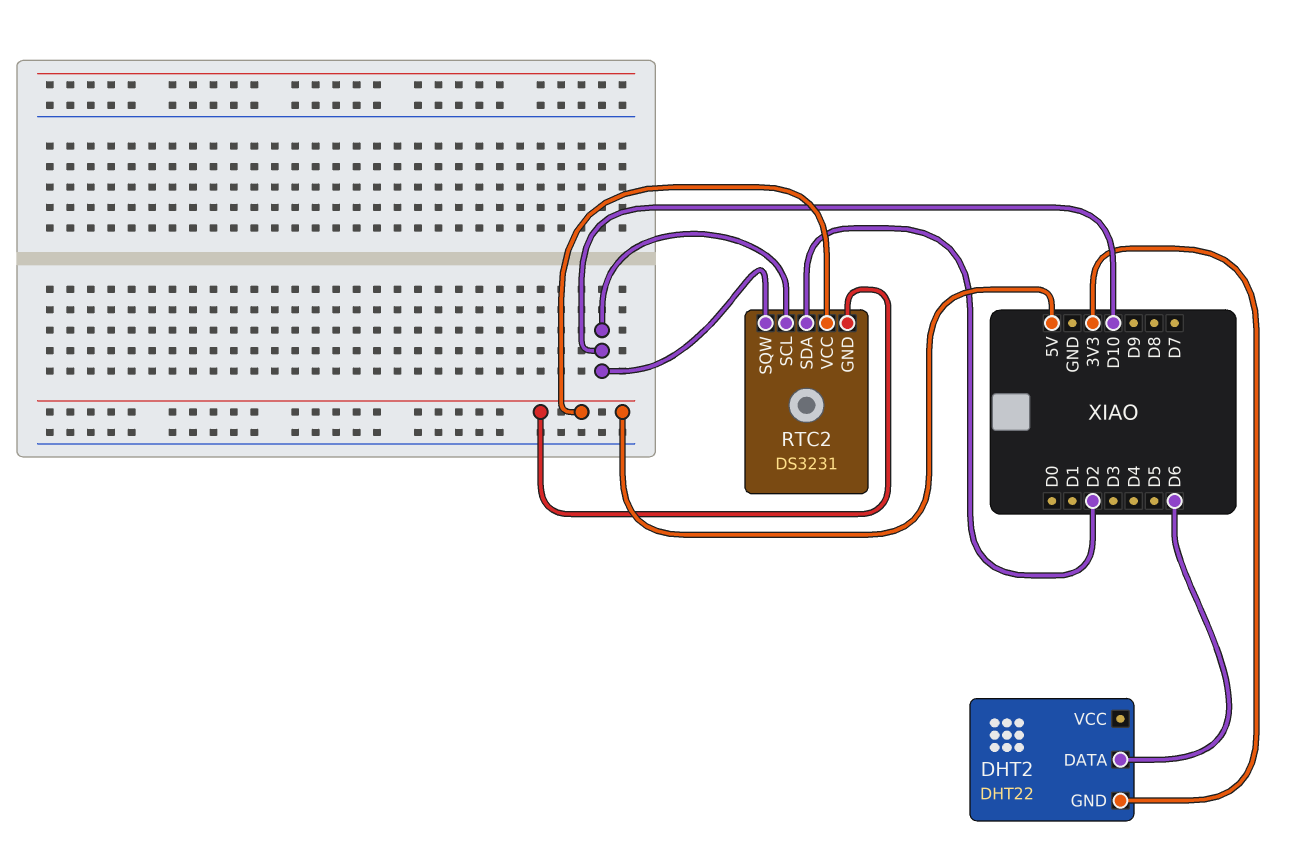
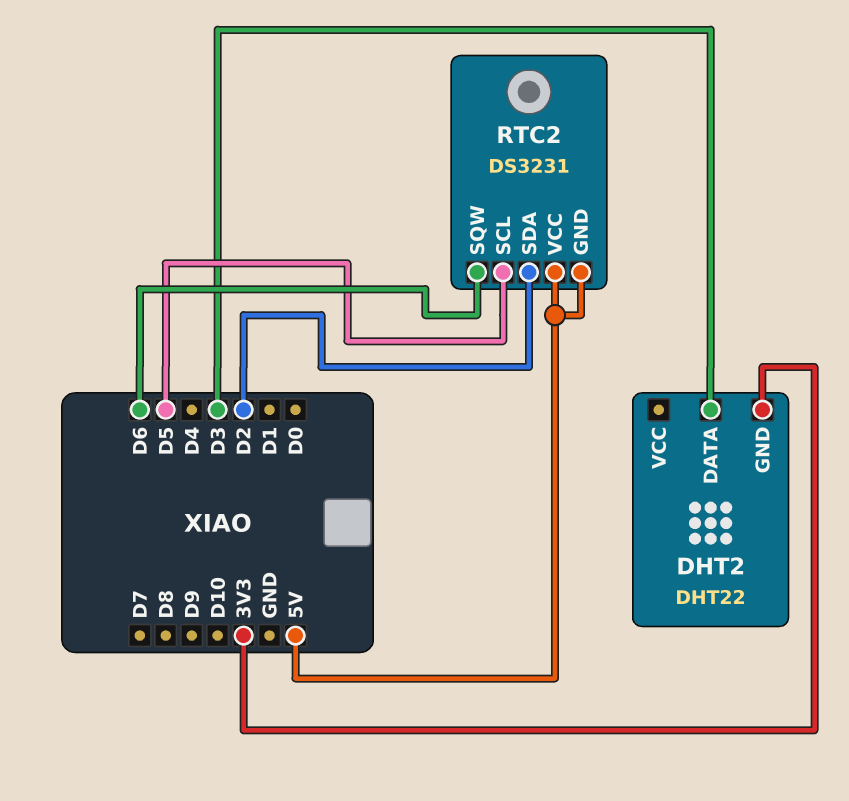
DHT2 pin DATA: D6 -> D3
RTC2 pin SCL: D10 -> D5
RTC2 pin SQW: D10 -> D6

